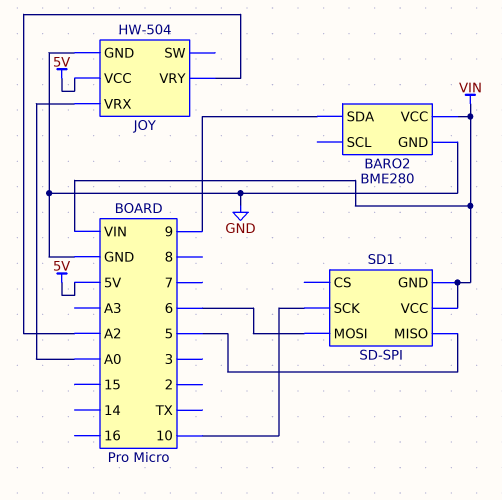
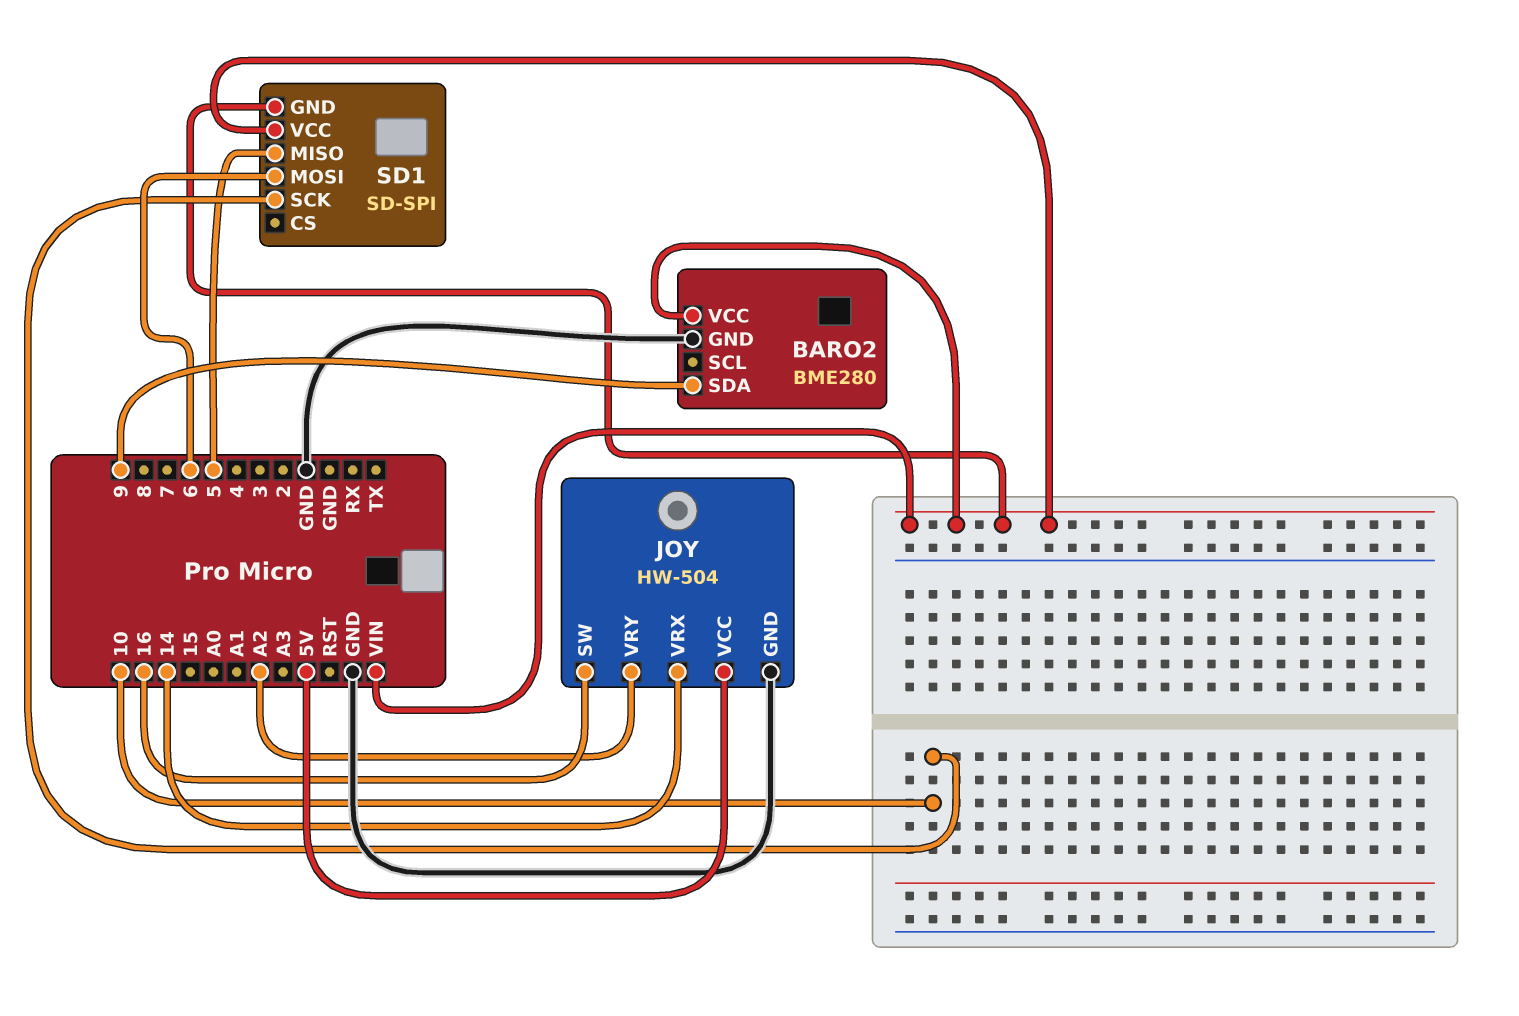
JOY pin SW: none -> 16
JOY pin VRX: A0 -> 14

